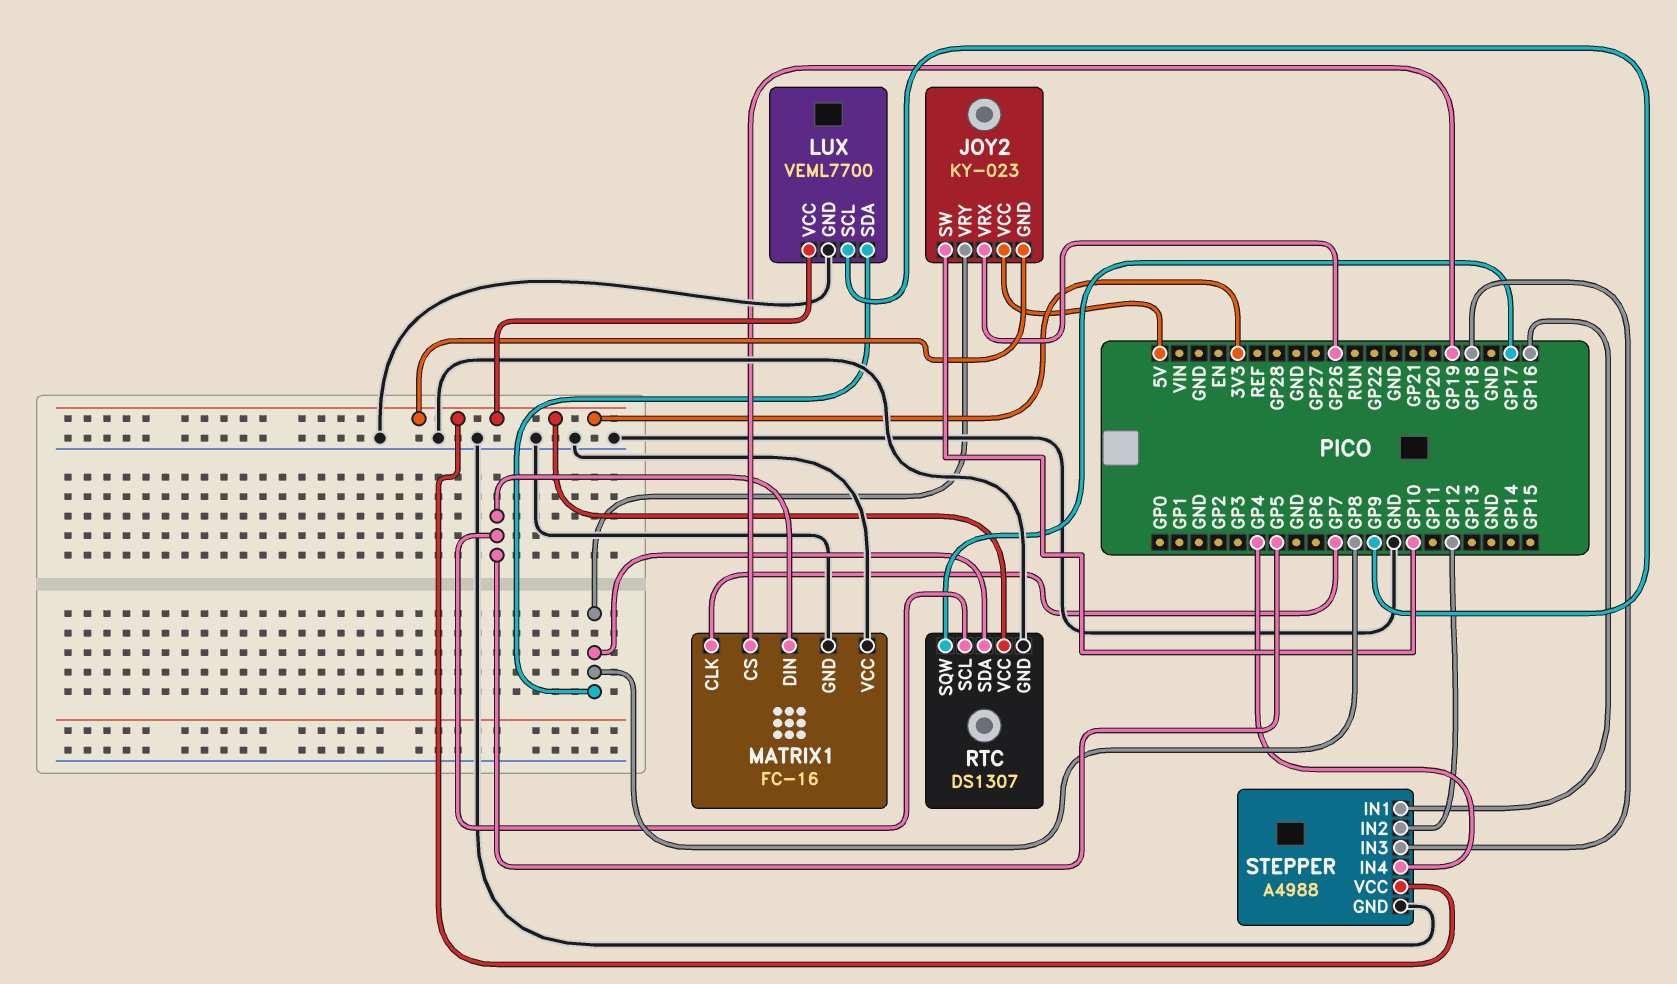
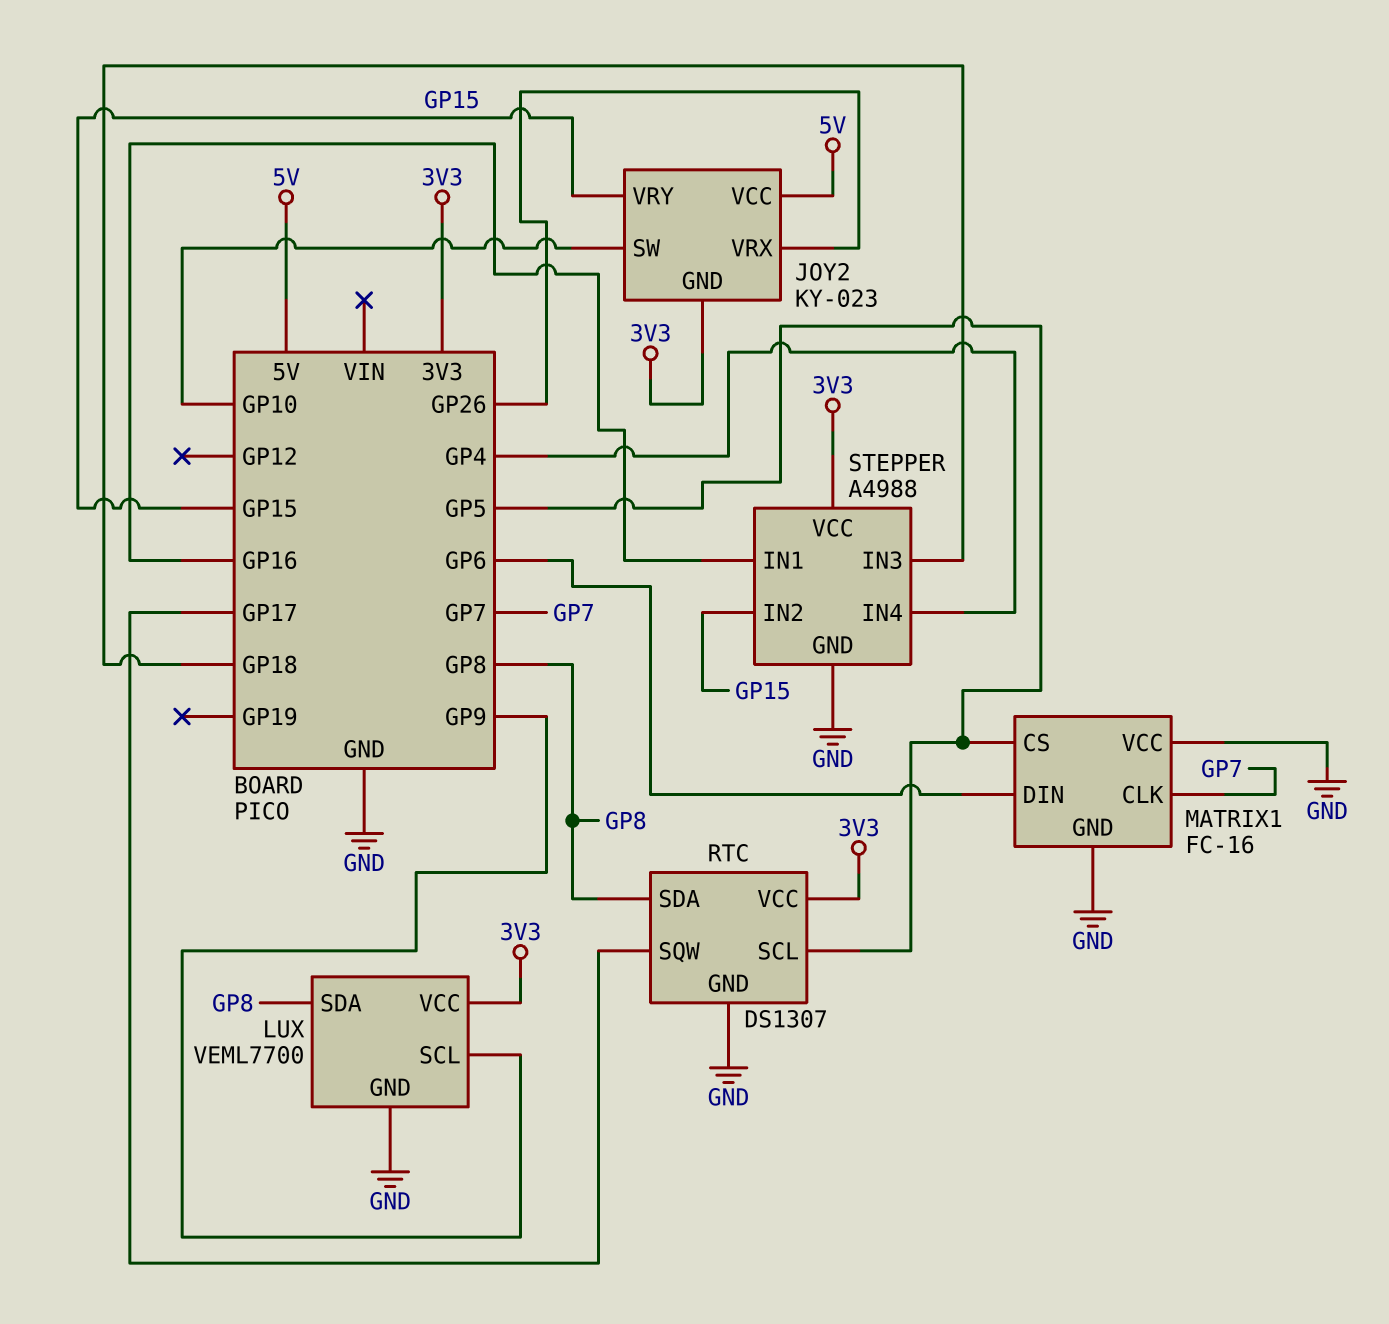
JOY2 pin VRY: GP8 -> GP15
MATRIX1 pin CS: GP19 -> GP5
MATRIX1 pin DIN: GP5 -> GP6
STEPPER pin IN2: GP12 -> GP15

